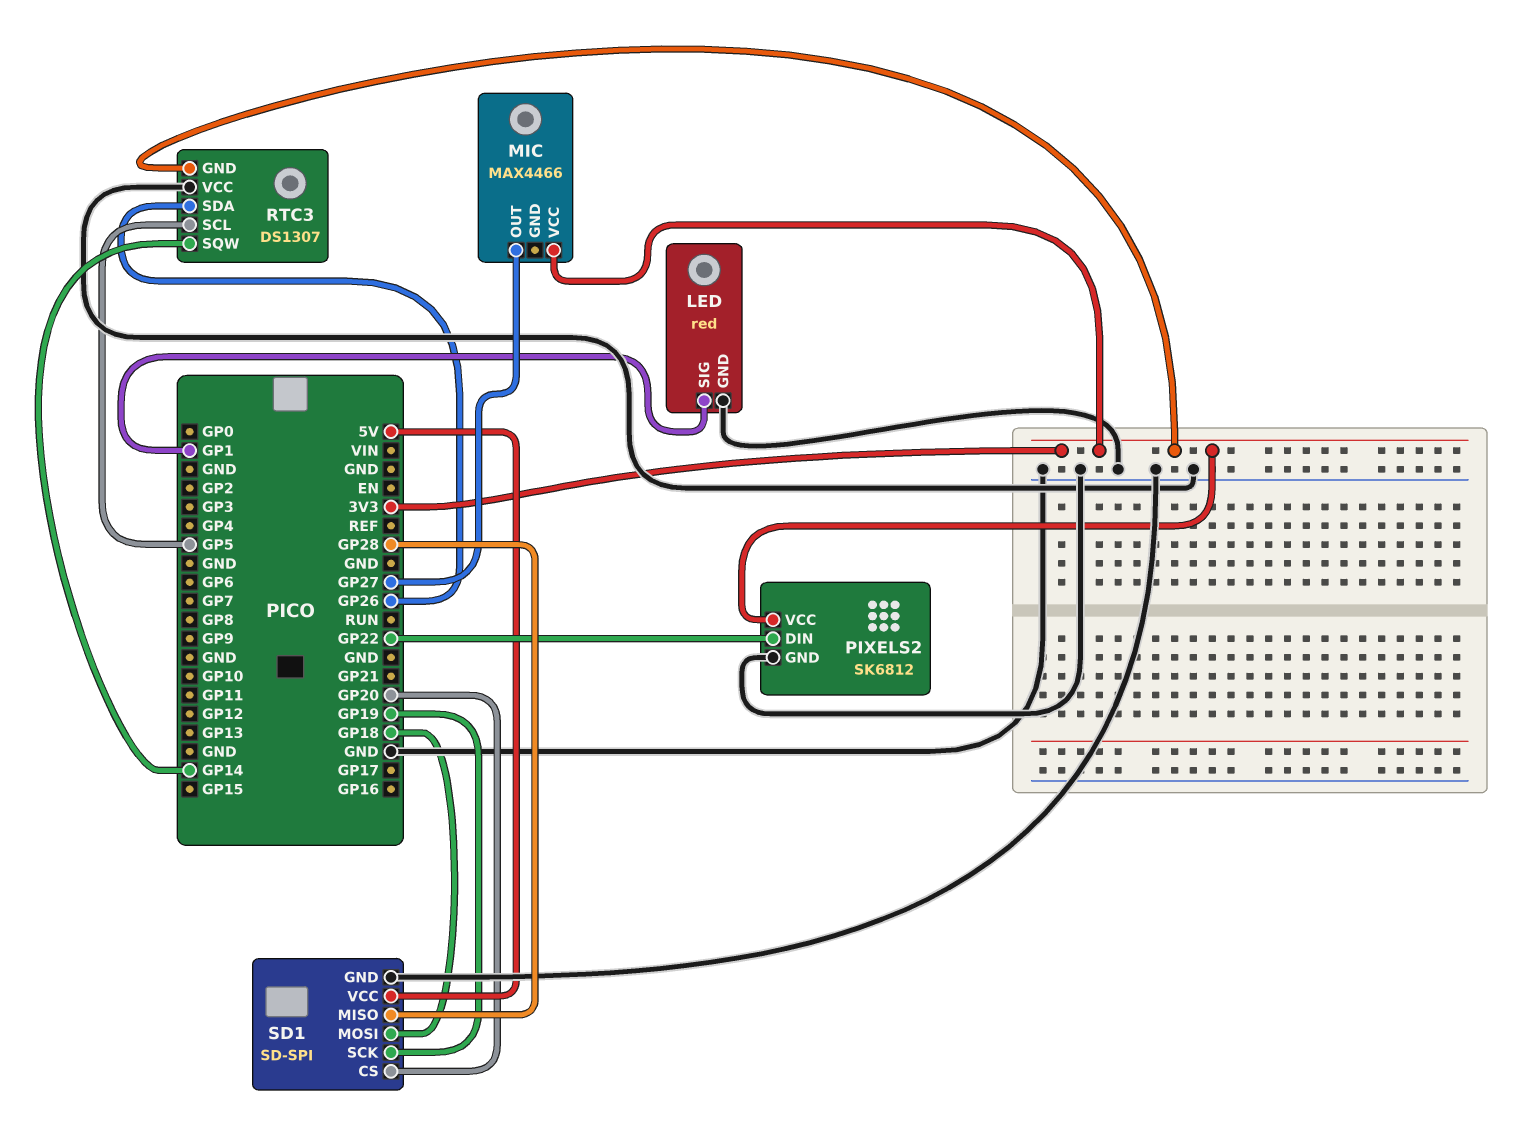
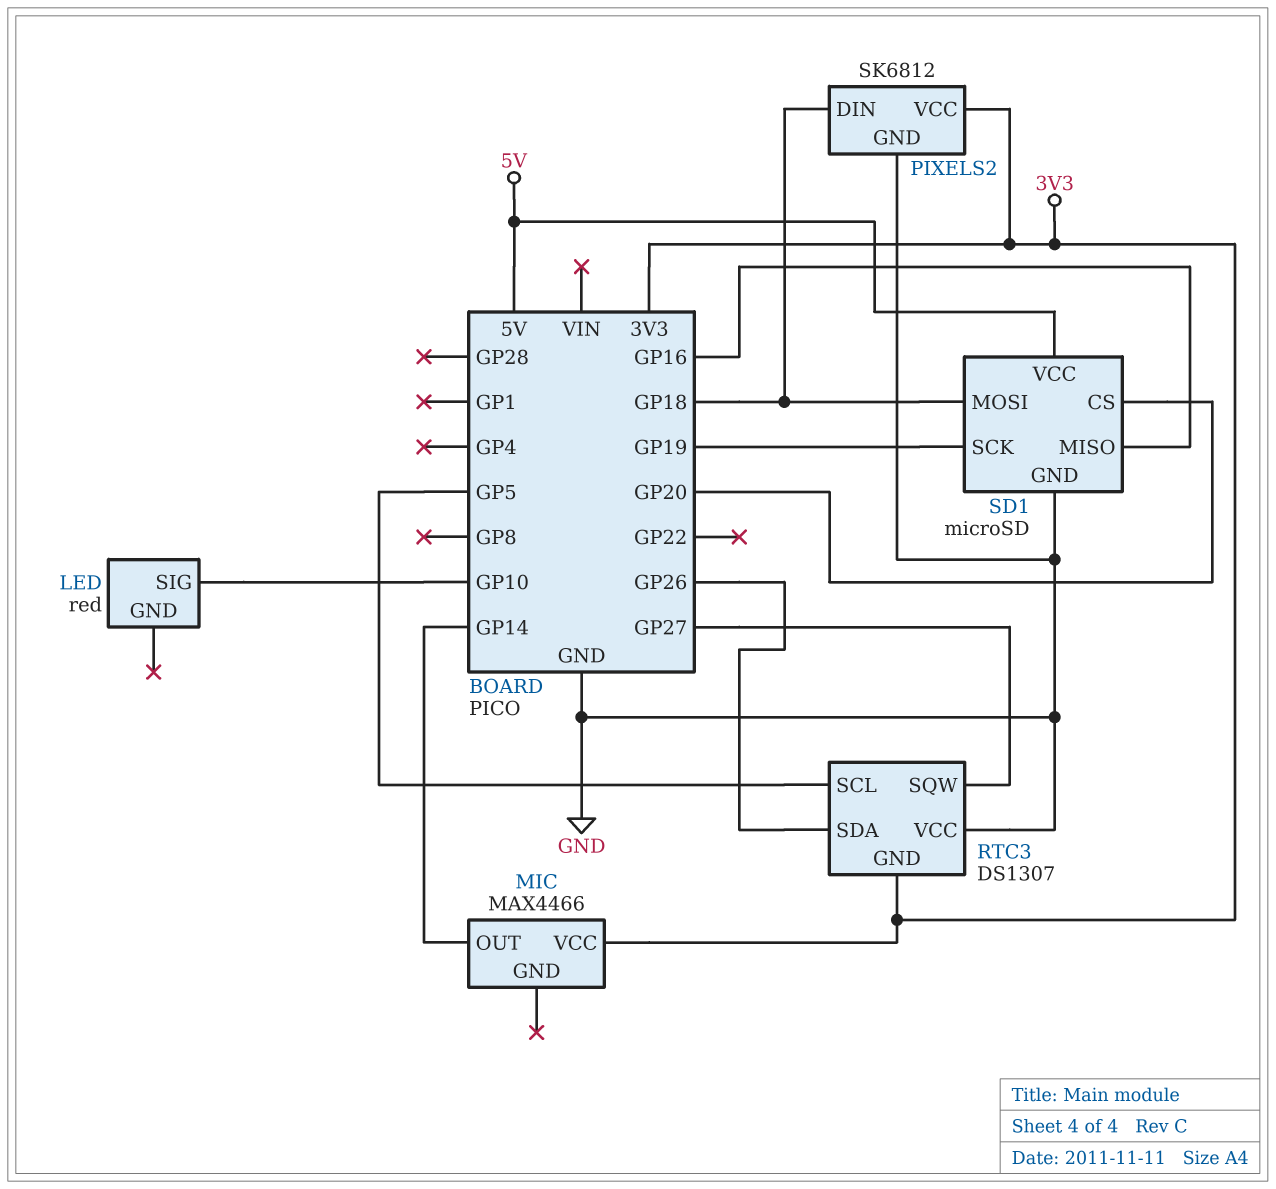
LED pin GND: GND -> none
LED pin SIG: GP1 -> GP10
MIC pin OUT: GP27 -> GP14
PIXELS2 pin DIN: GP22 -> GP18
RTC3 pin SQW: GP14 -> GP27
SD1: SD-SPI -> microSD
SD1 pin MISO: GP28 -> GP16

